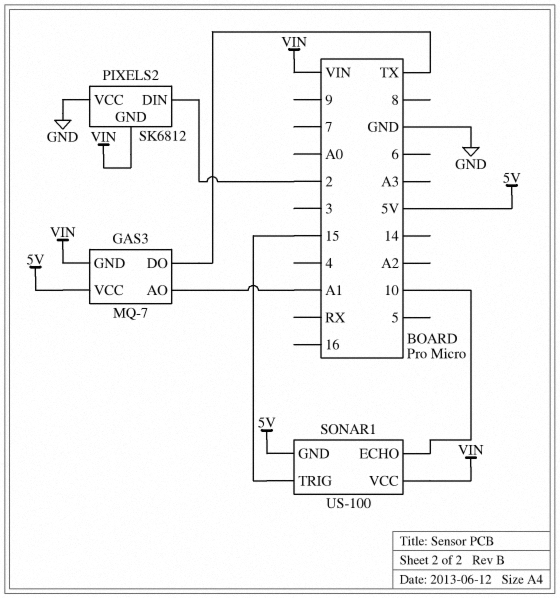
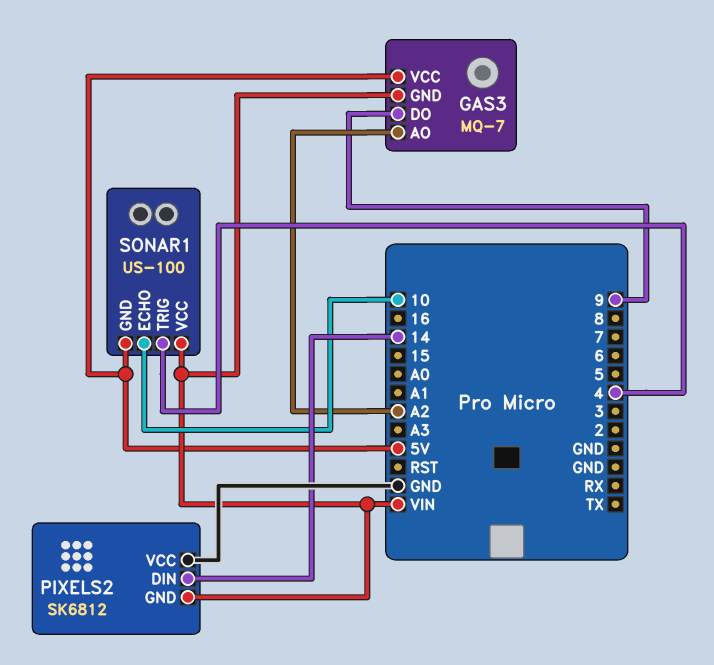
GAS3 pin AO: A1 -> A2
GAS3 pin DO: TX -> 9
PIXELS2 pin DIN: 2 -> 14
SONAR1 pin TRIG: 15 -> 4

